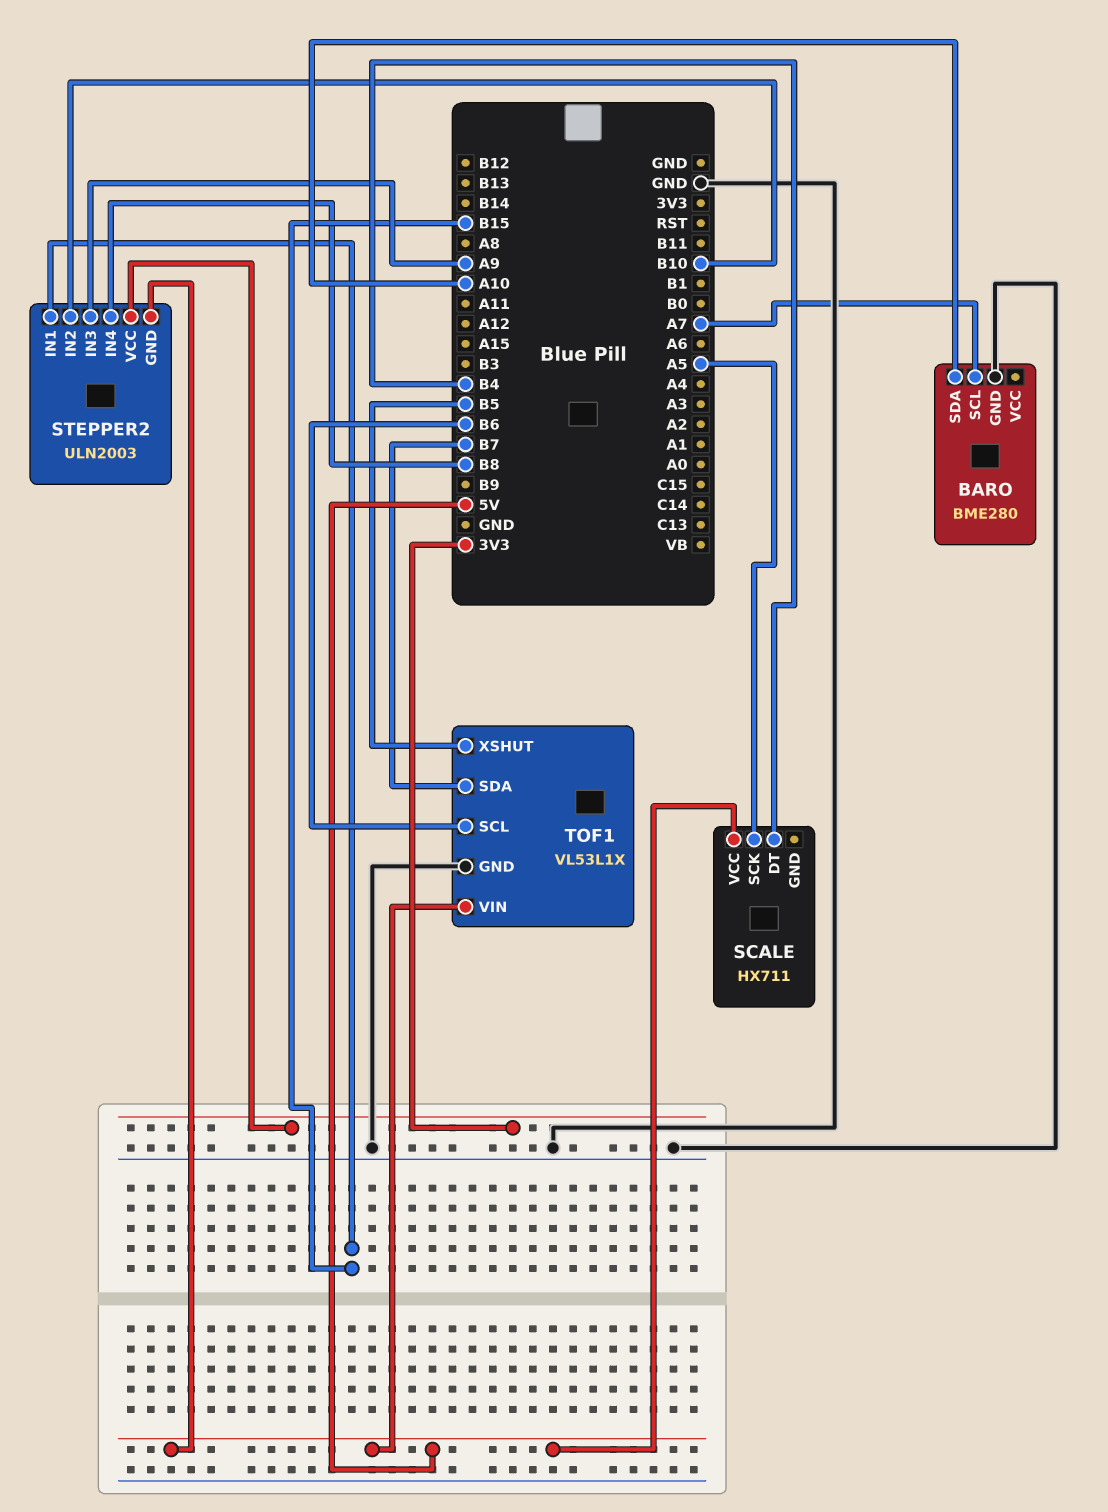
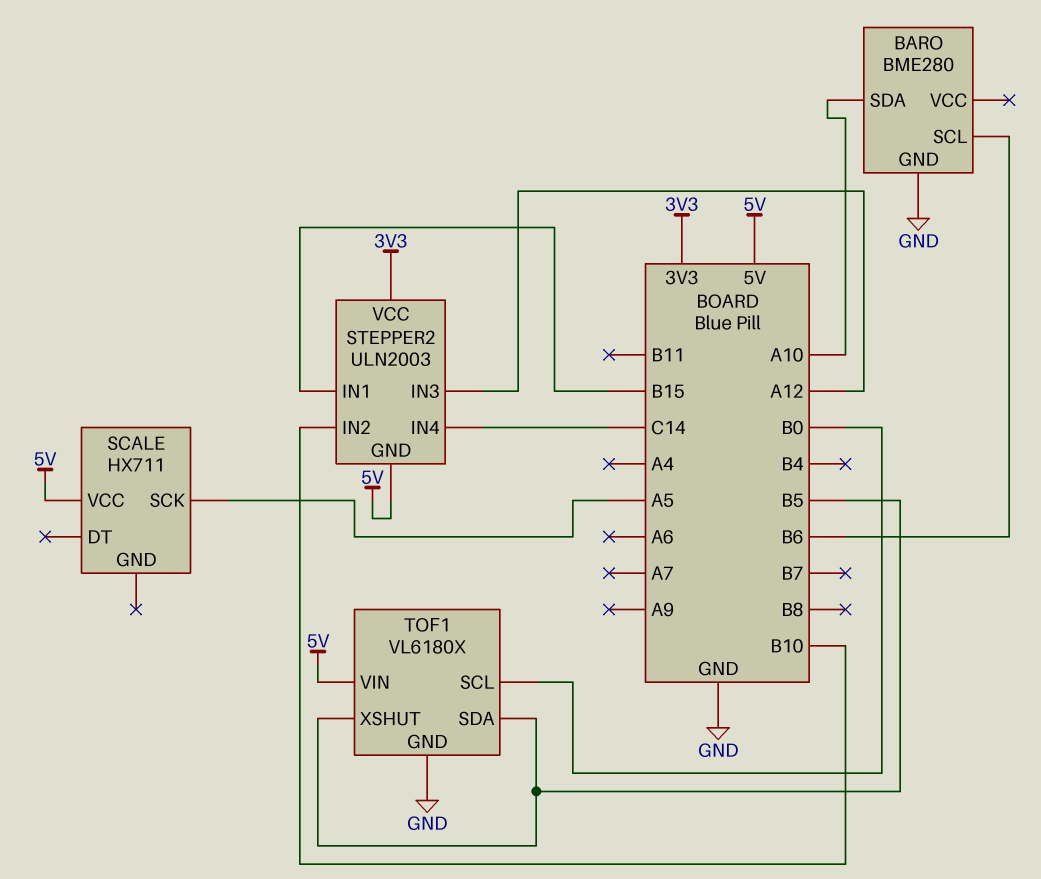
BARO pin SCL: A7 -> B6
SCALE pin DT: B4 -> none
STEPPER2 pin IN3: A9 -> A12
STEPPER2 pin IN4: B8 -> C14
TOF1: VL53L1X -> VL6180X
TOF1 pin SCL: B6 -> B0
TOF1 pin SDA: B7 -> B5

